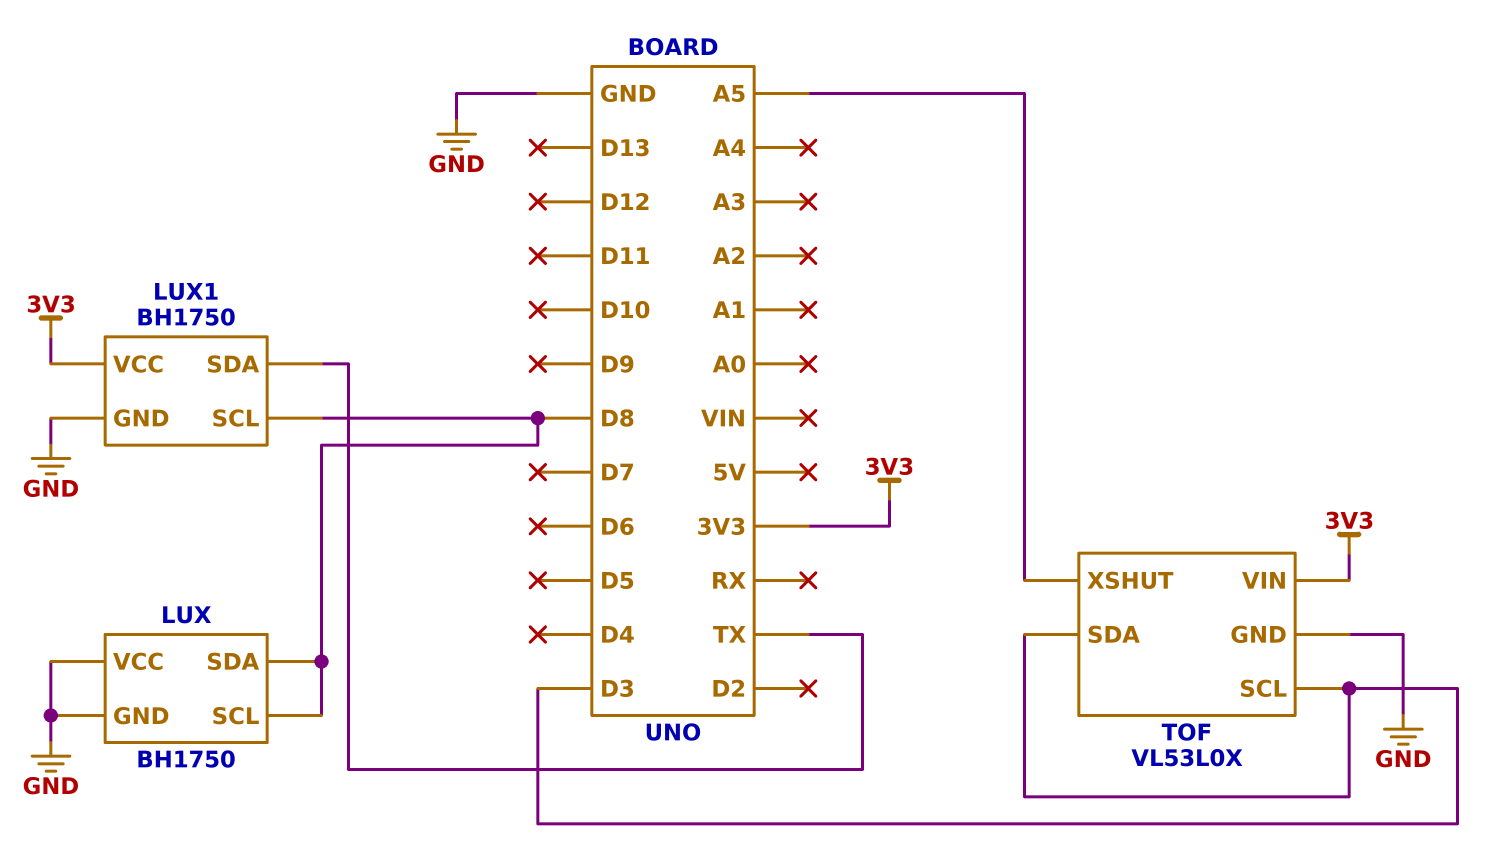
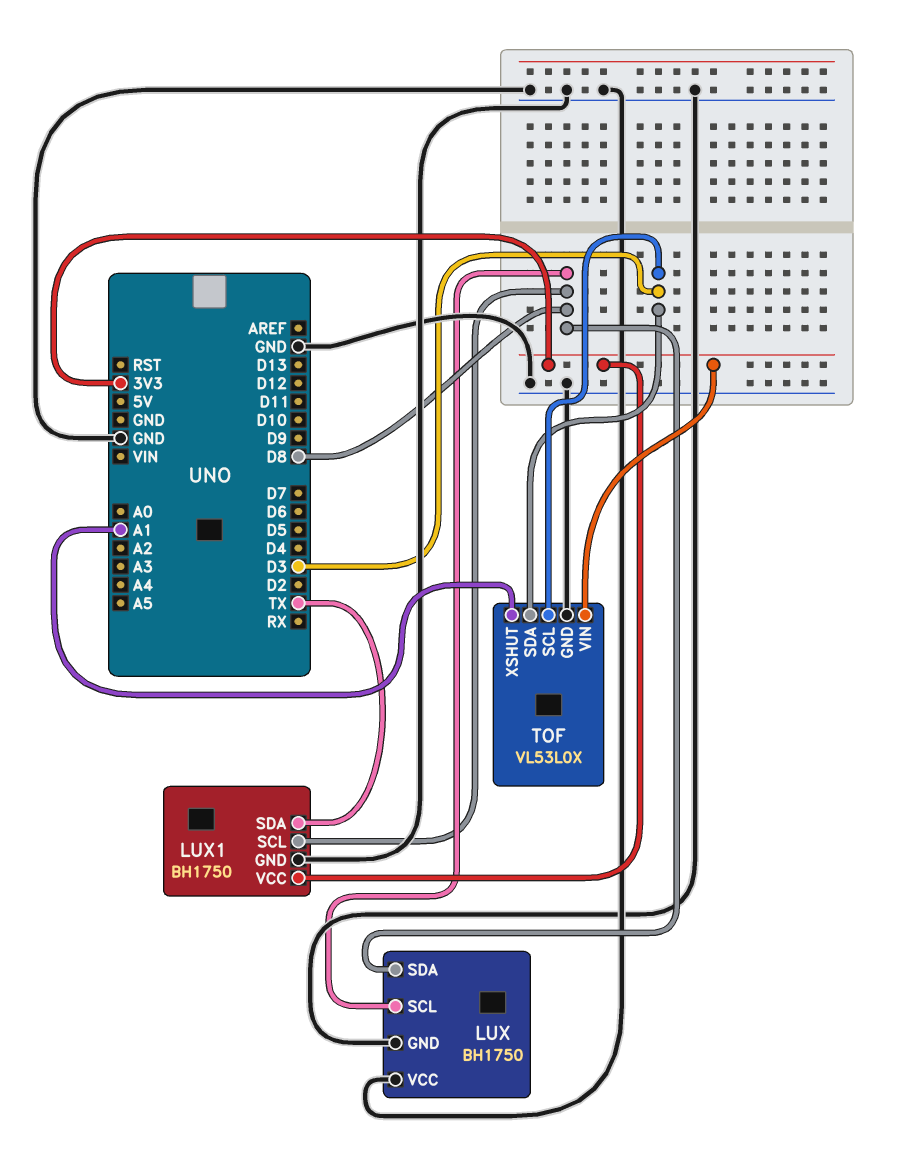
TOF pin XSHUT: A5 -> A1

